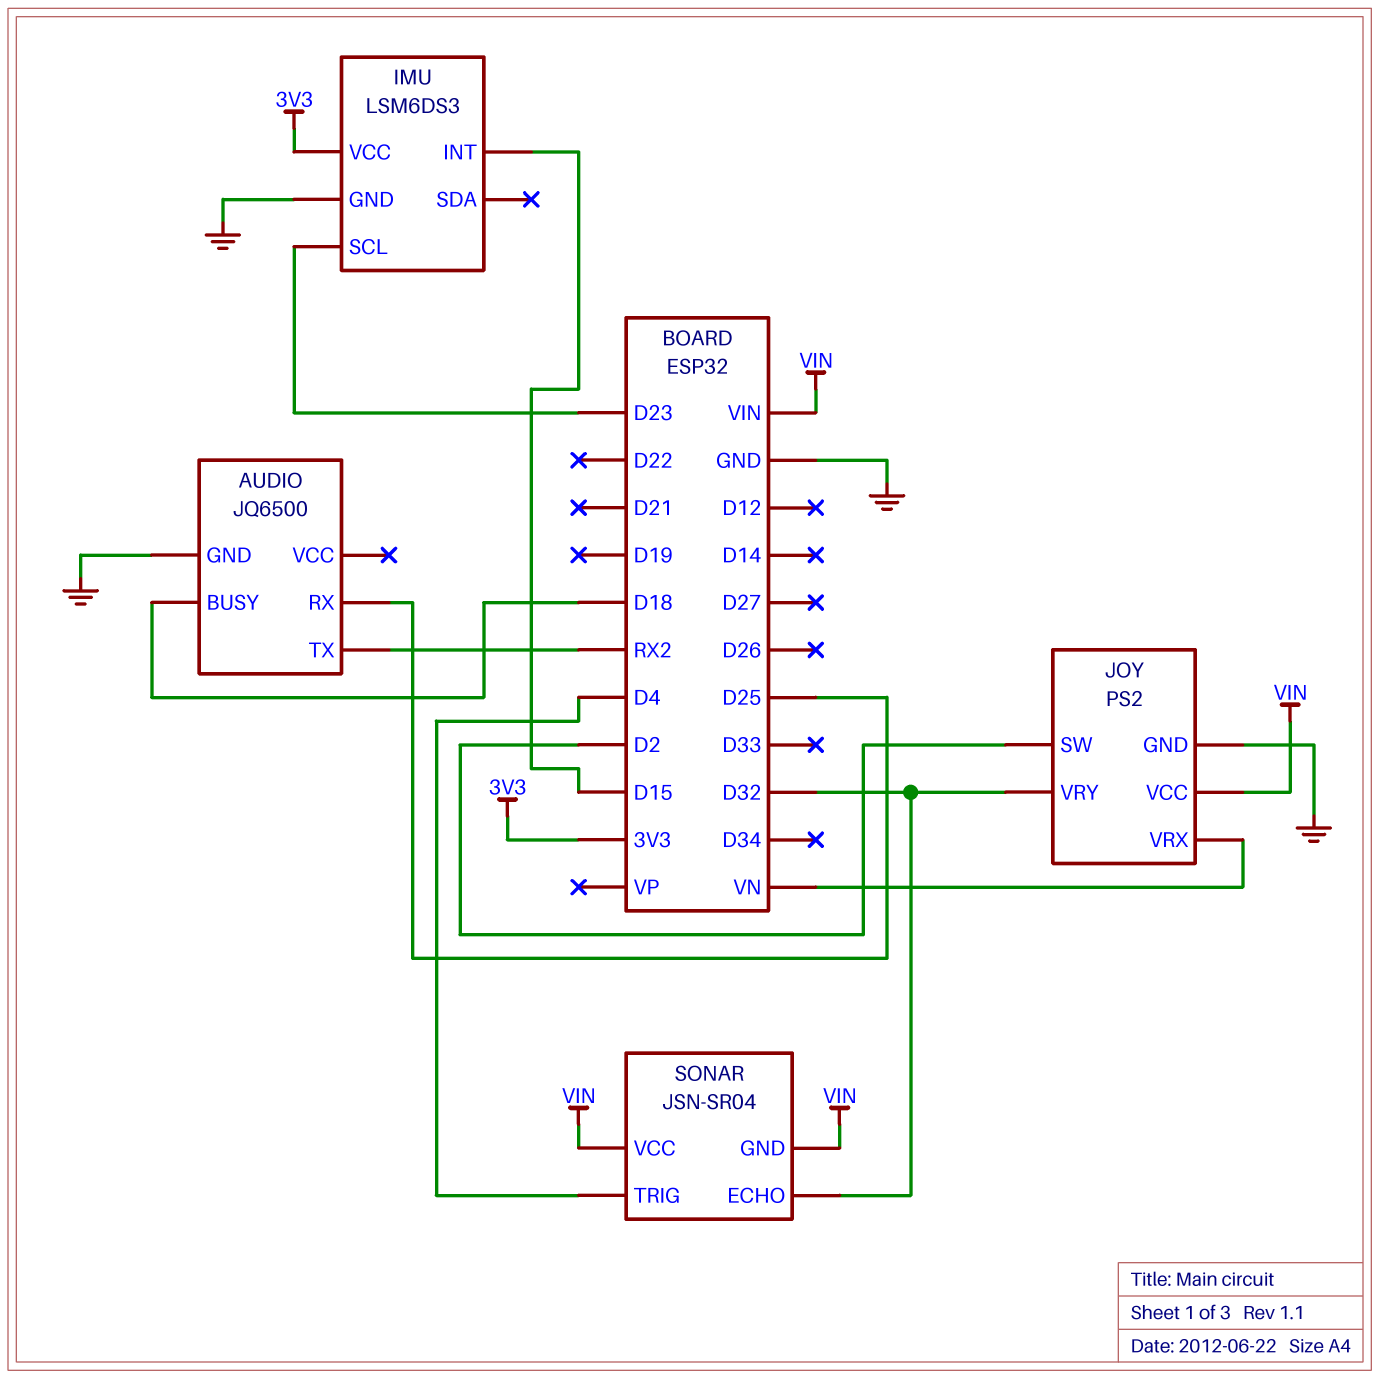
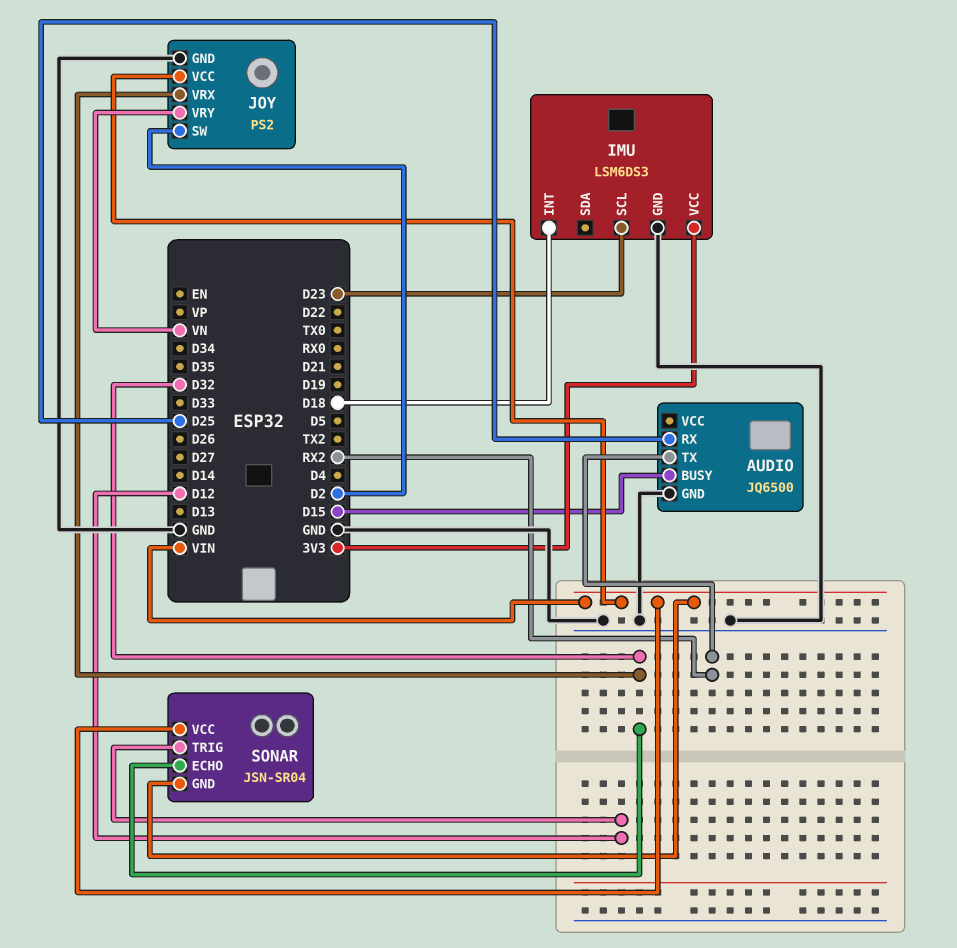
AUDIO pin BUSY: D18 -> D15
IMU pin INT: D15 -> D18
JOY pin VRX: VN -> D32
JOY pin VRY: D32 -> VN
SONAR pin TRIG: D4 -> D12

